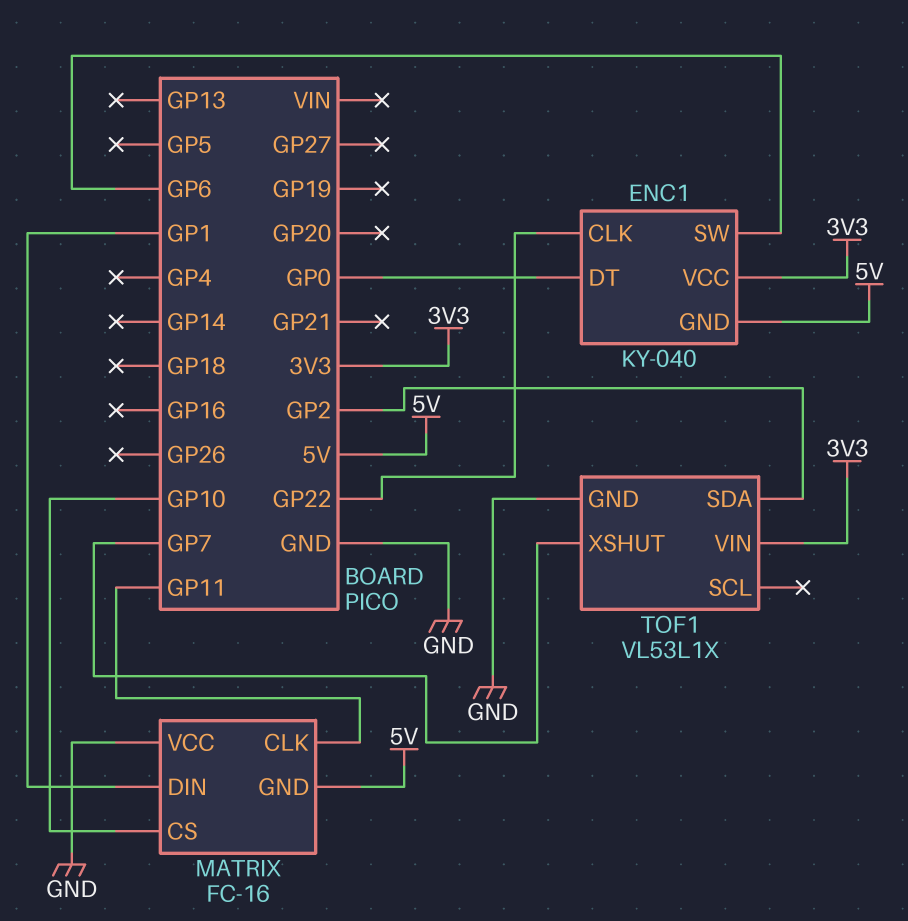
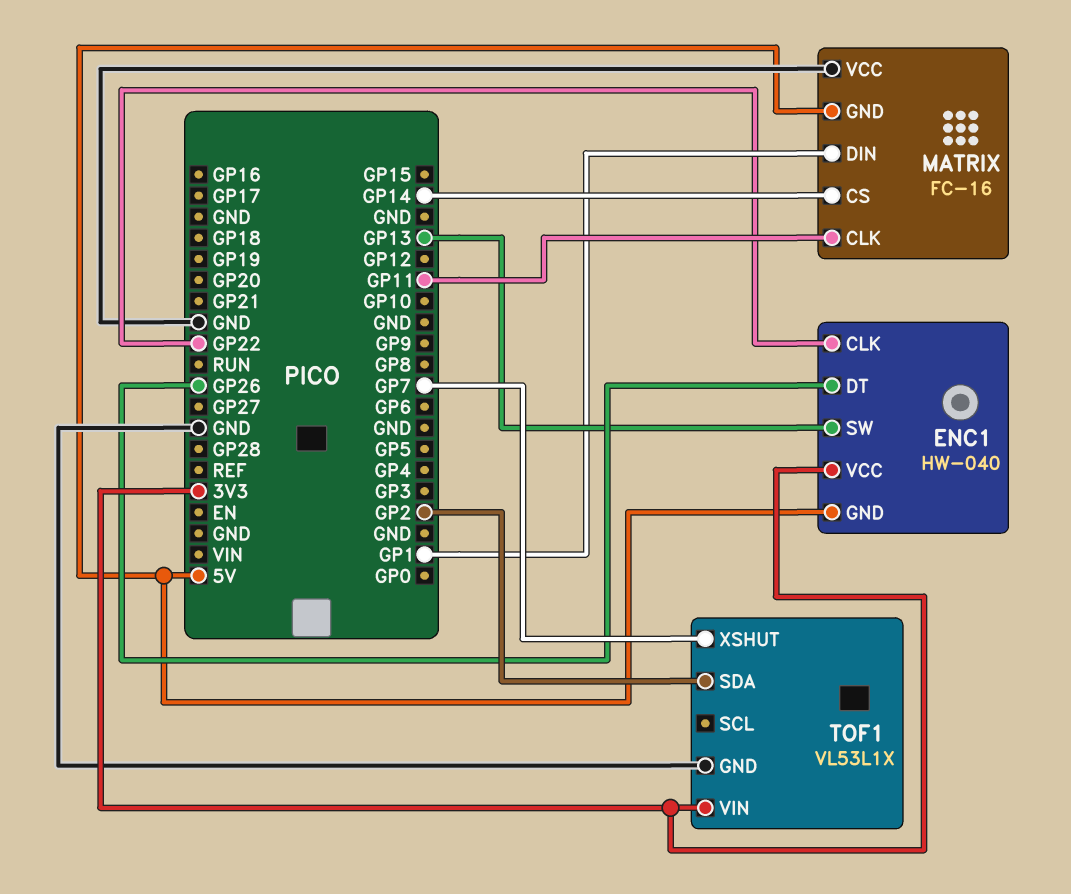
ENC1: KY-040 -> HW-040
ENC1 pin DT: GP0 -> GP26
ENC1 pin SW: GP6 -> GP13
MATRIX pin CS: GP10 -> GP14

